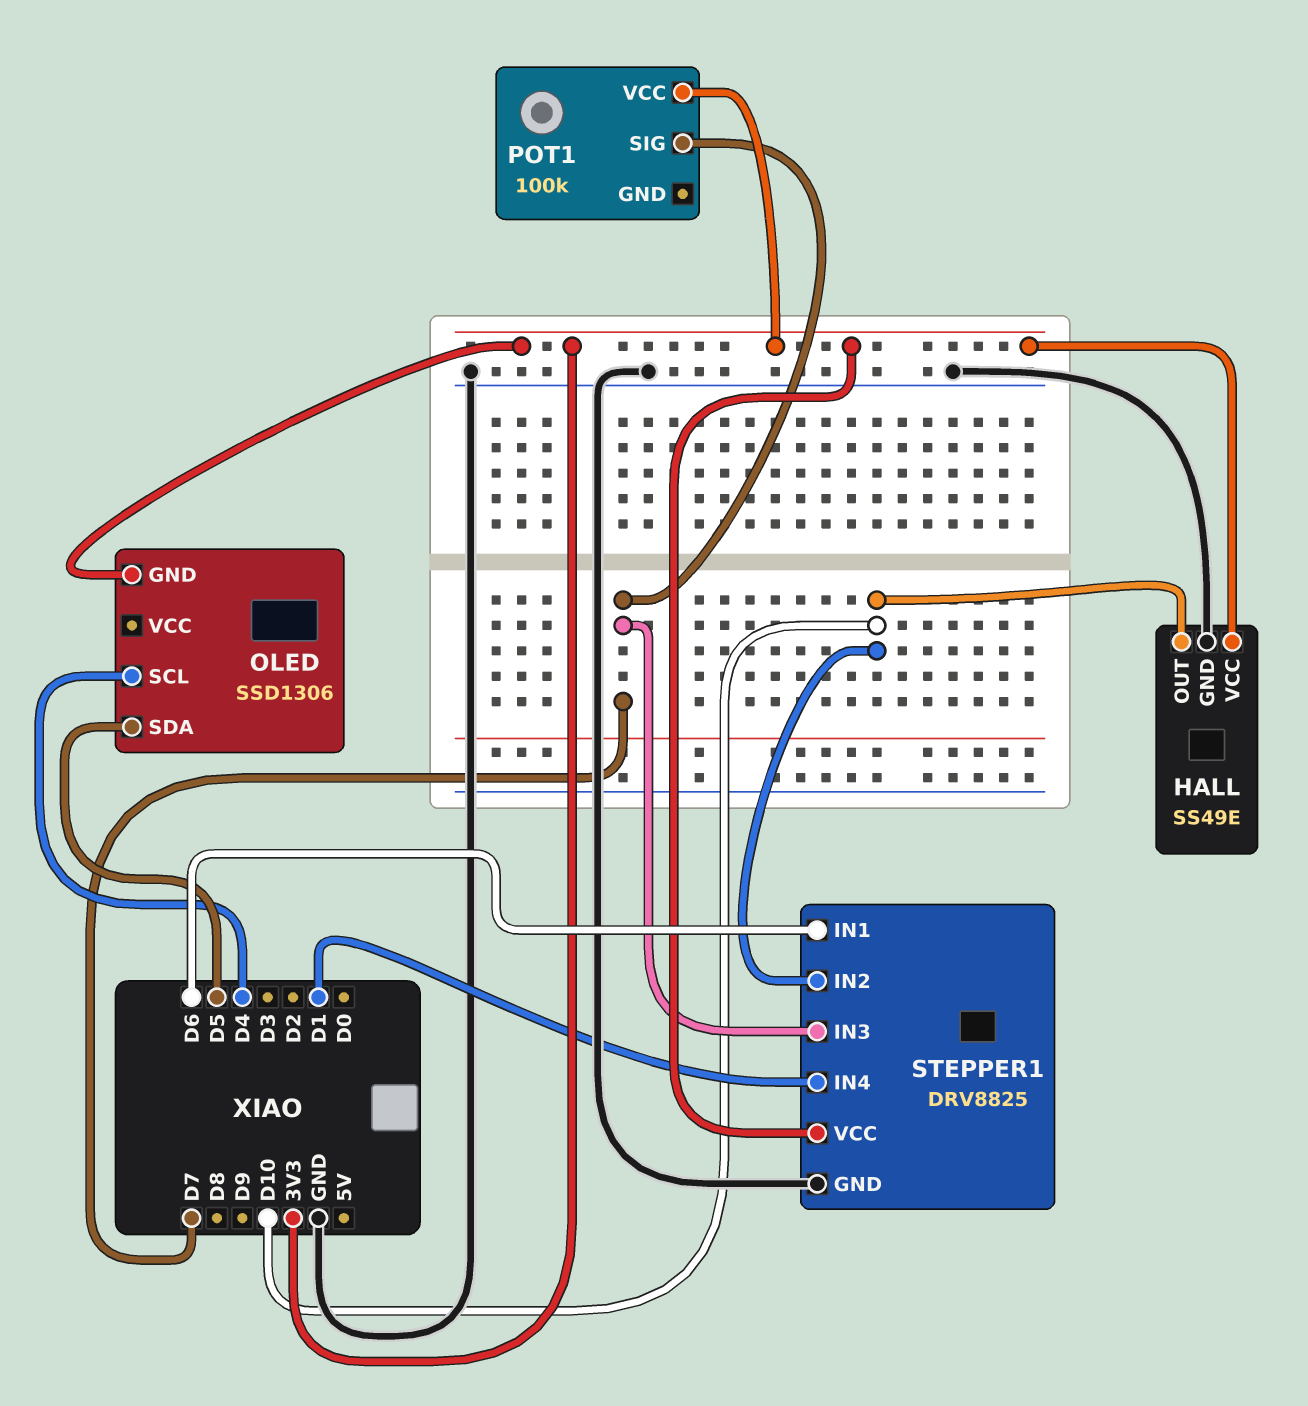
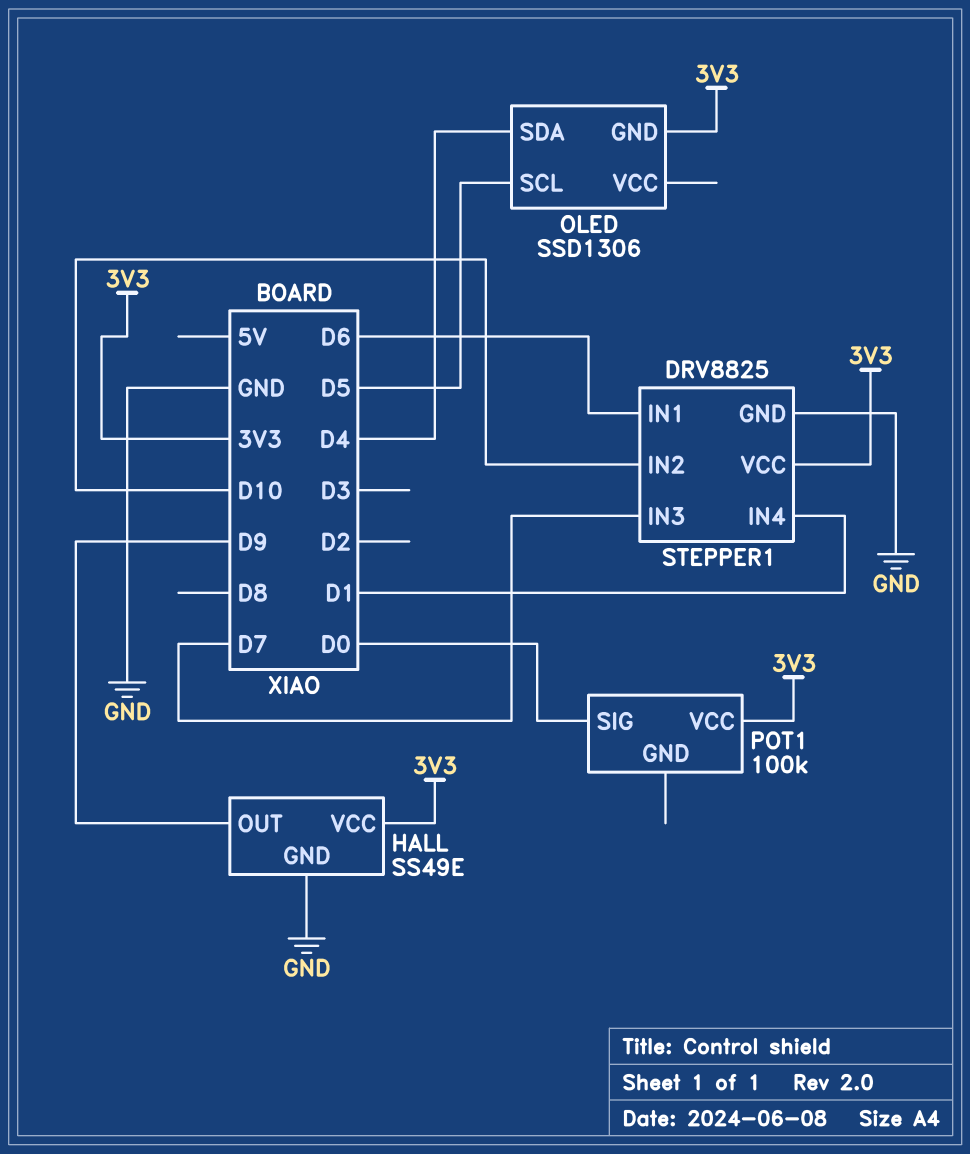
HALL pin OUT: D10 -> D9
OLED pin SCL: D4 -> D5
OLED pin SDA: D5 -> D4
POT1 pin SIG: D7 -> D0

